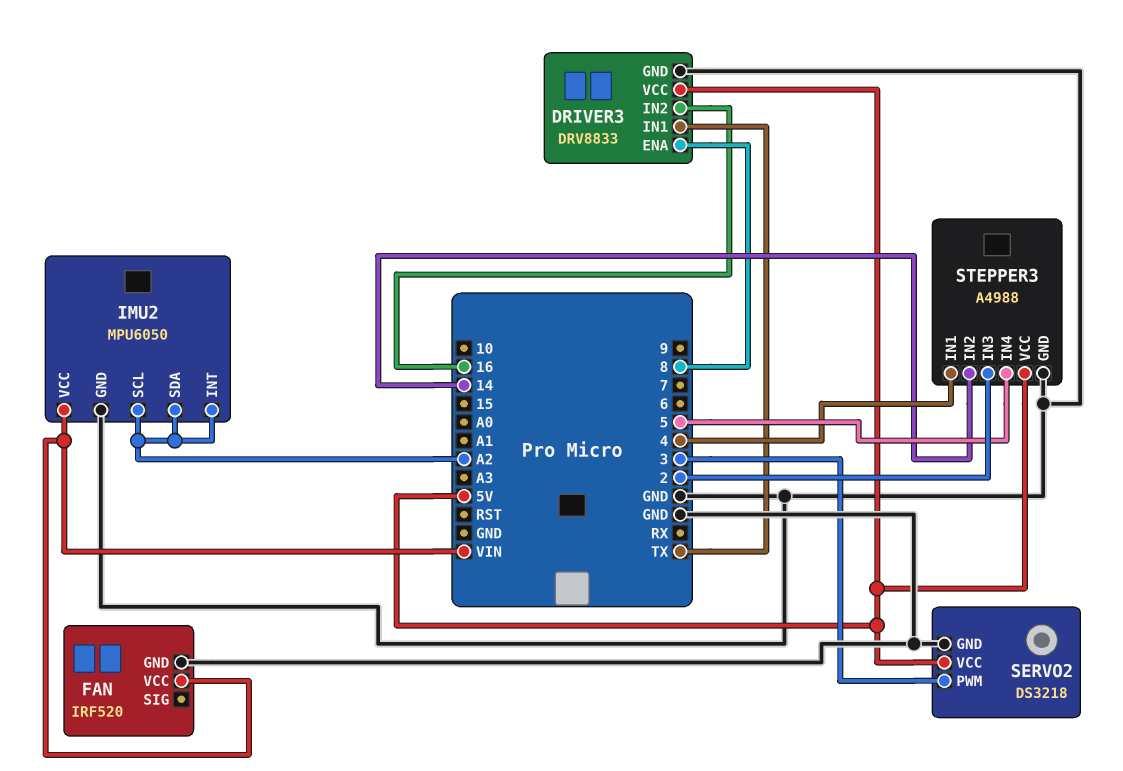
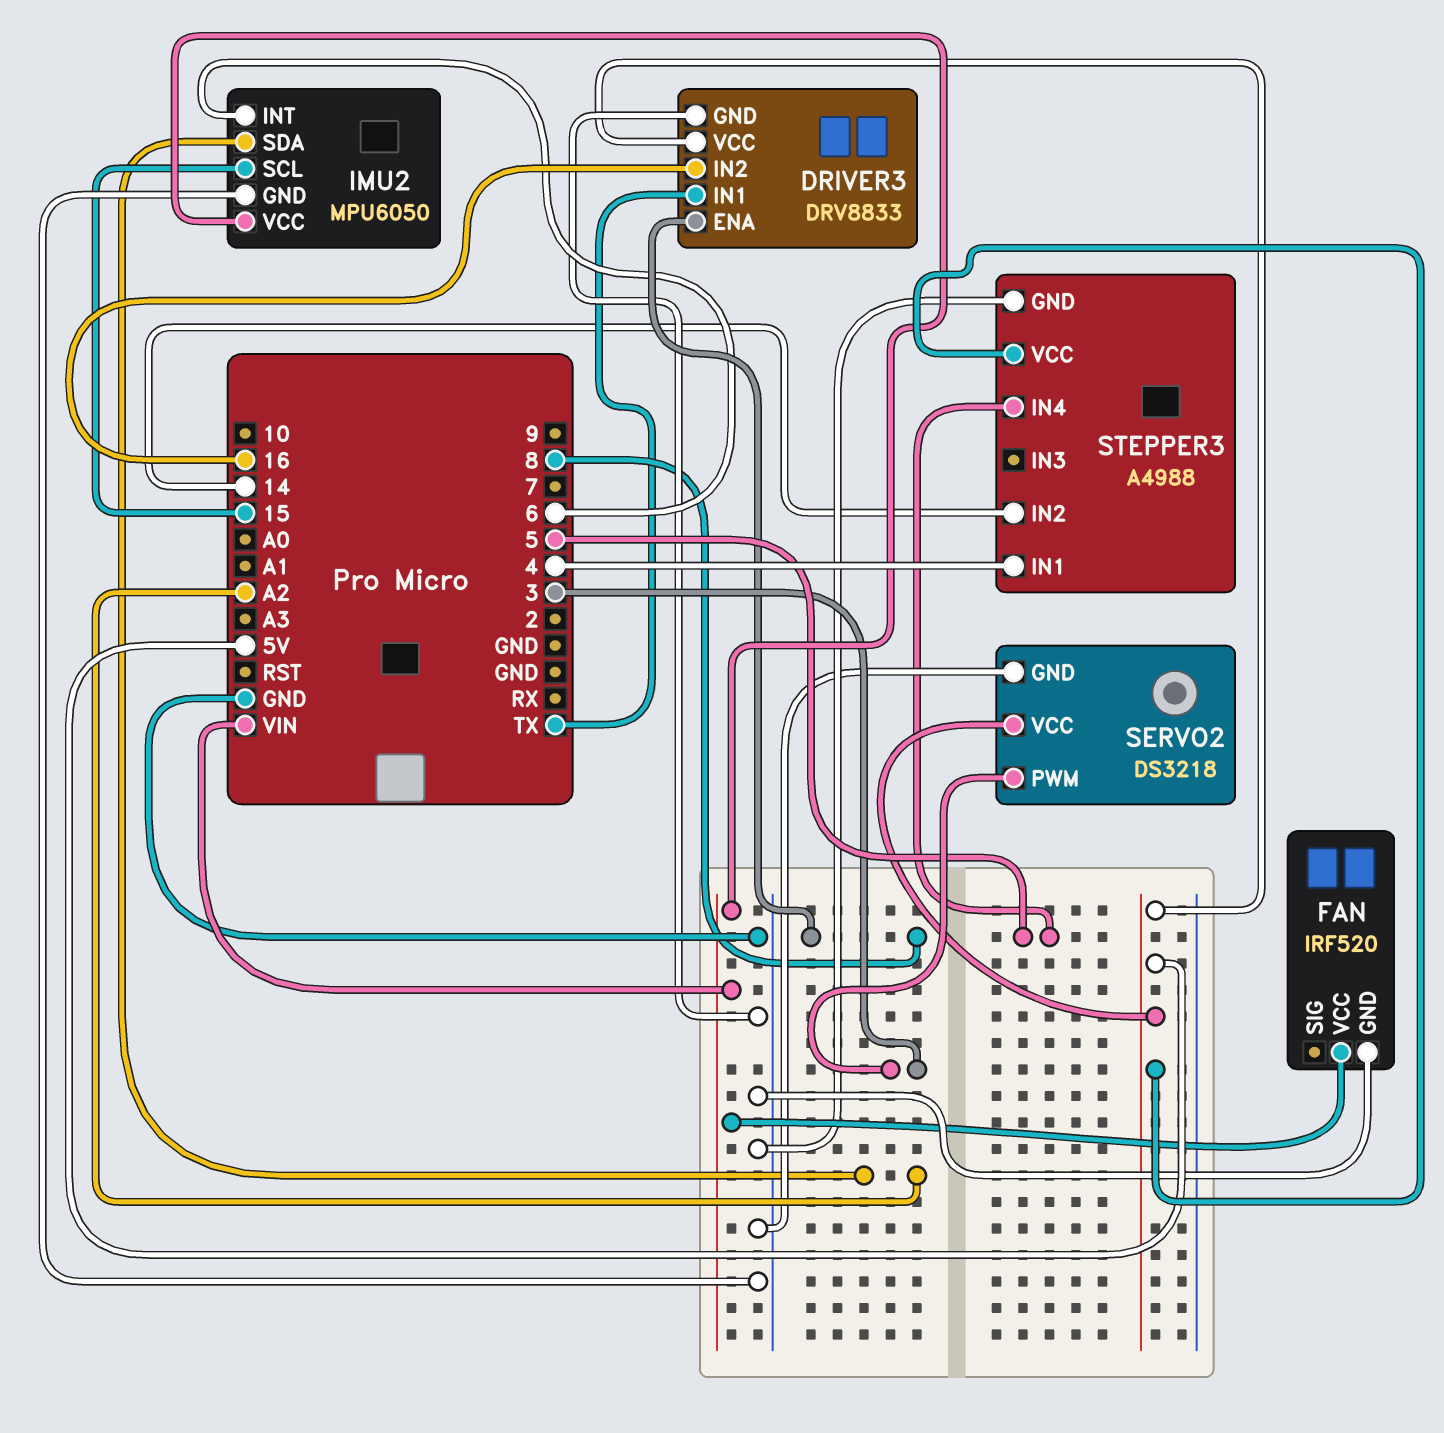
IMU2 pin INT: A2 -> 6
IMU2 pin SCL: A2 -> 15
STEPPER3 pin IN3: 2 -> none

